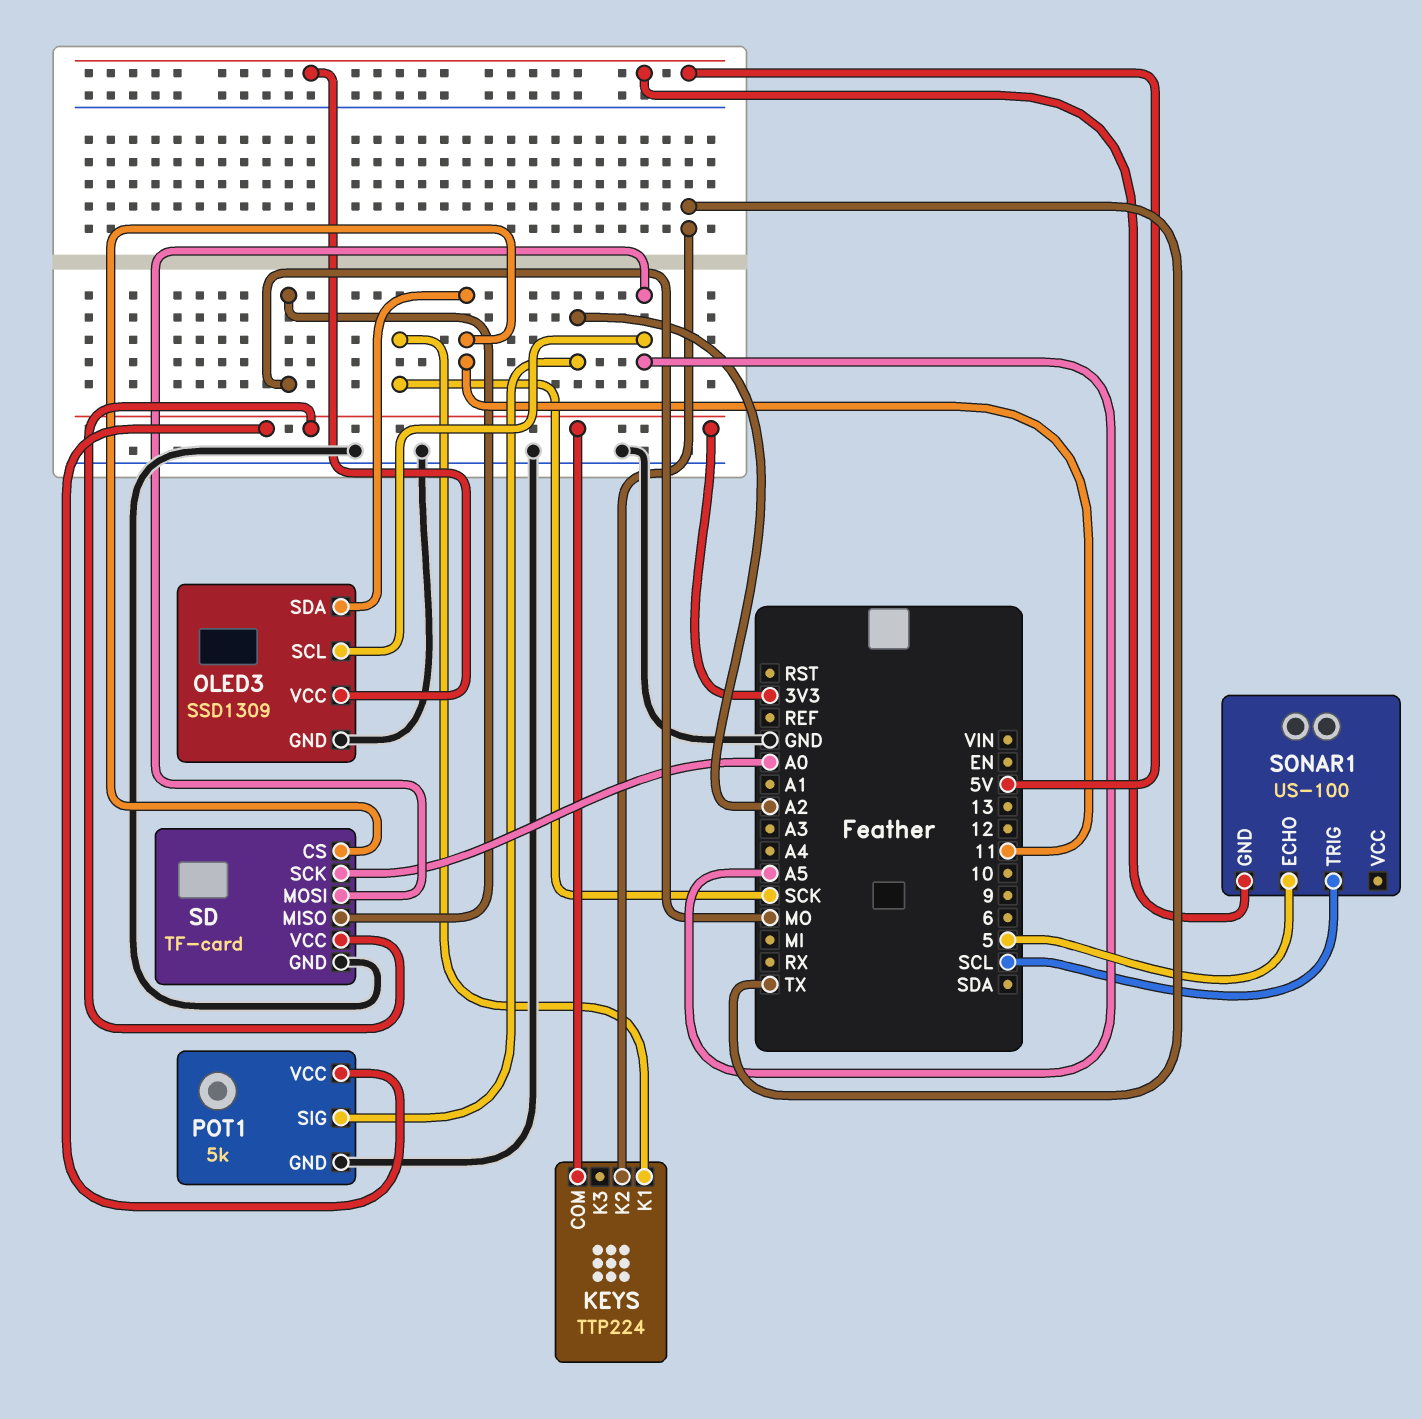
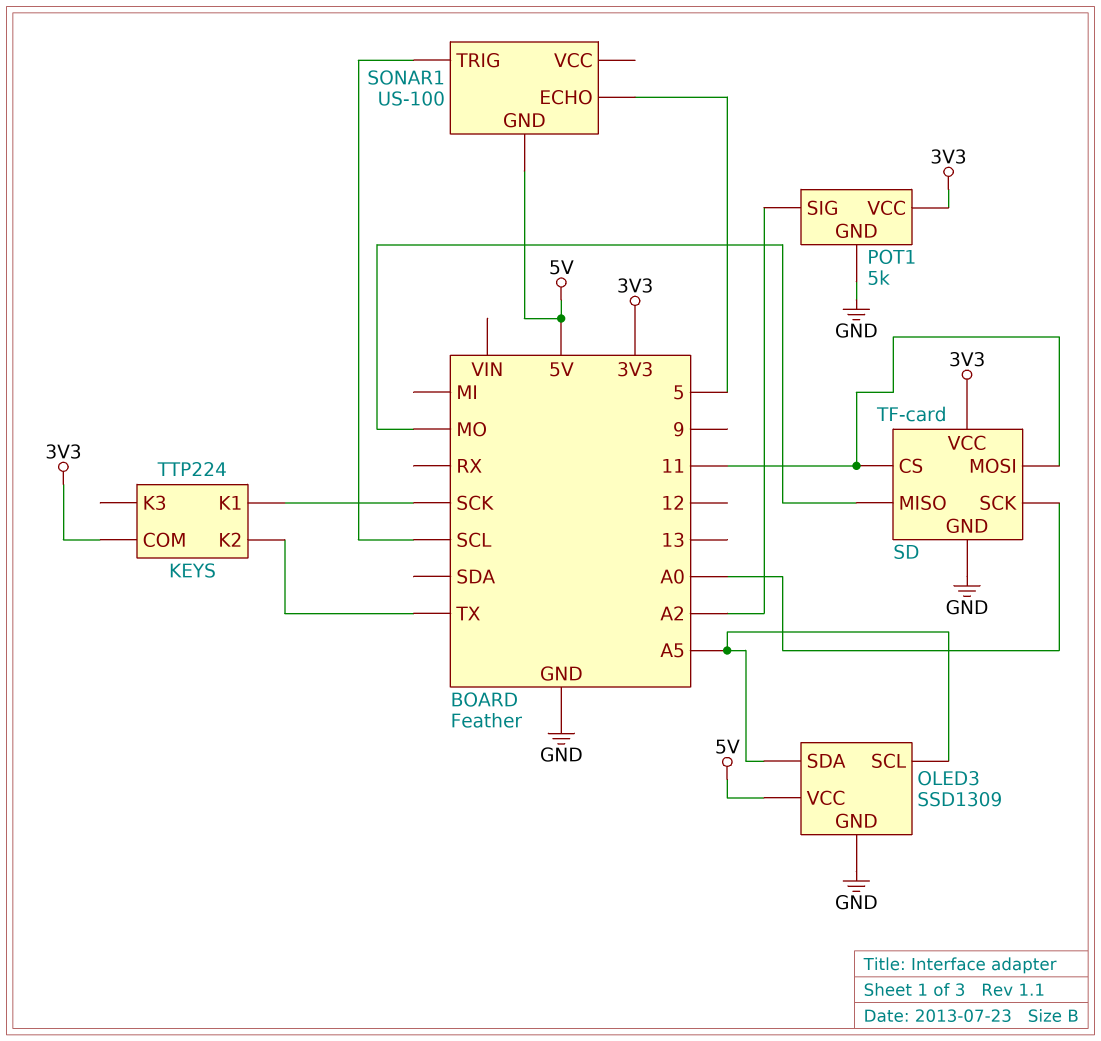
OLED3 pin SDA: 11 -> A5
SD pin MOSI: A5 -> 11

